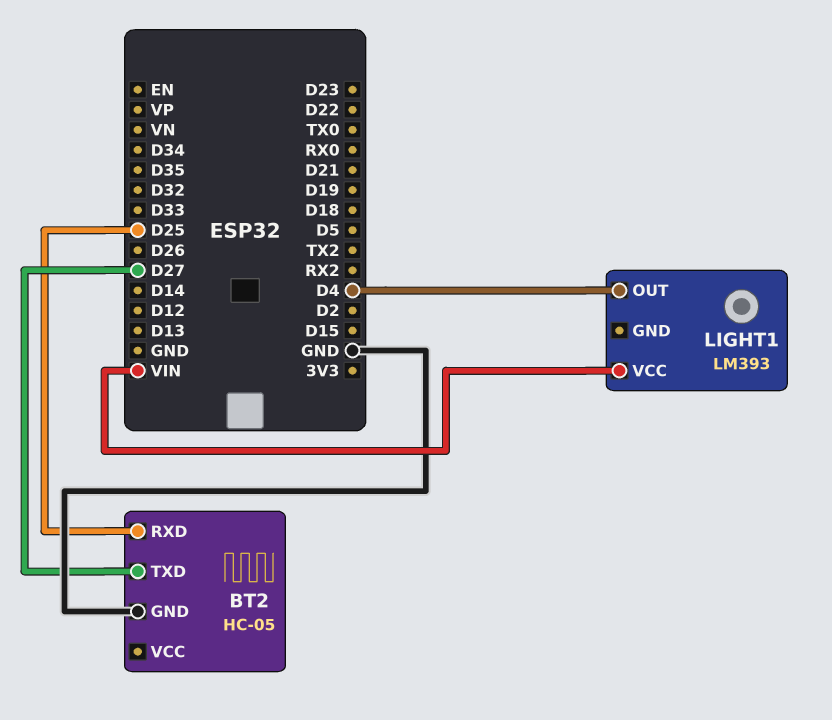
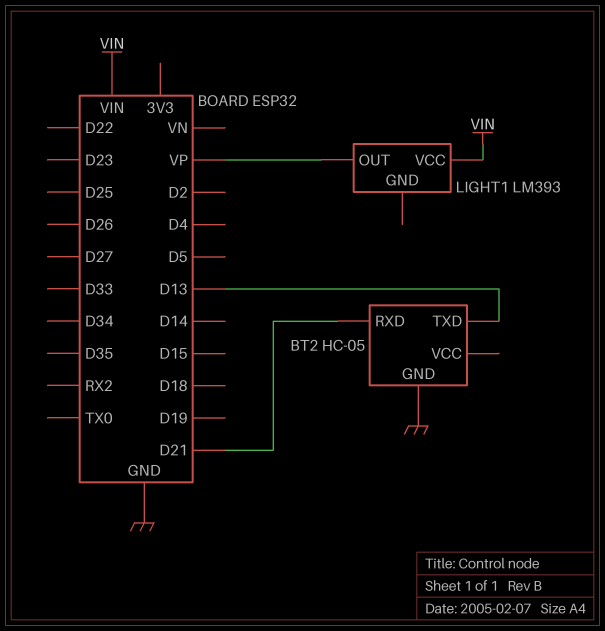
BT2 pin RXD: D25 -> D21
BT2 pin TXD: D27 -> D13
LIGHT1 pin OUT: D4 -> VP

